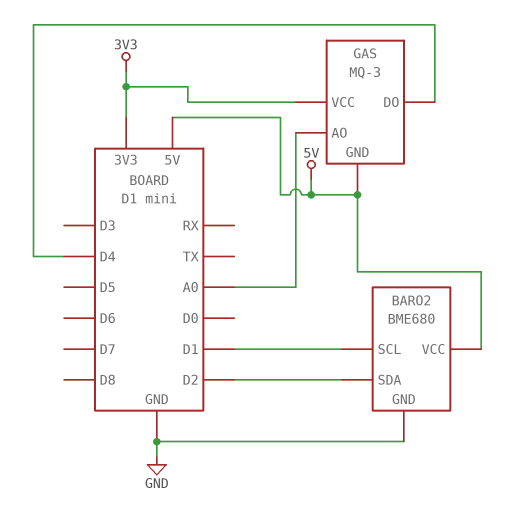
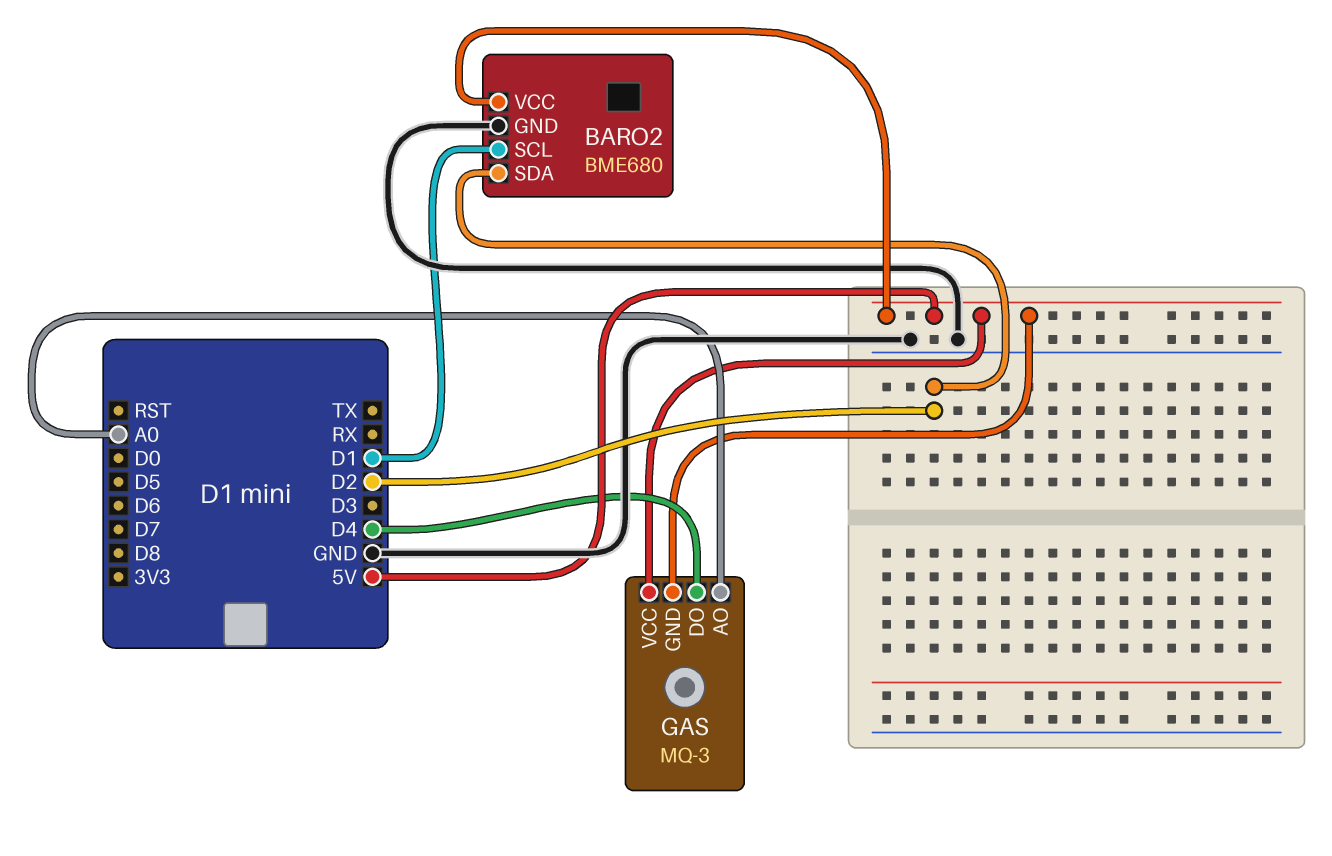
GAS pin VCC: 3V3 -> 5V

